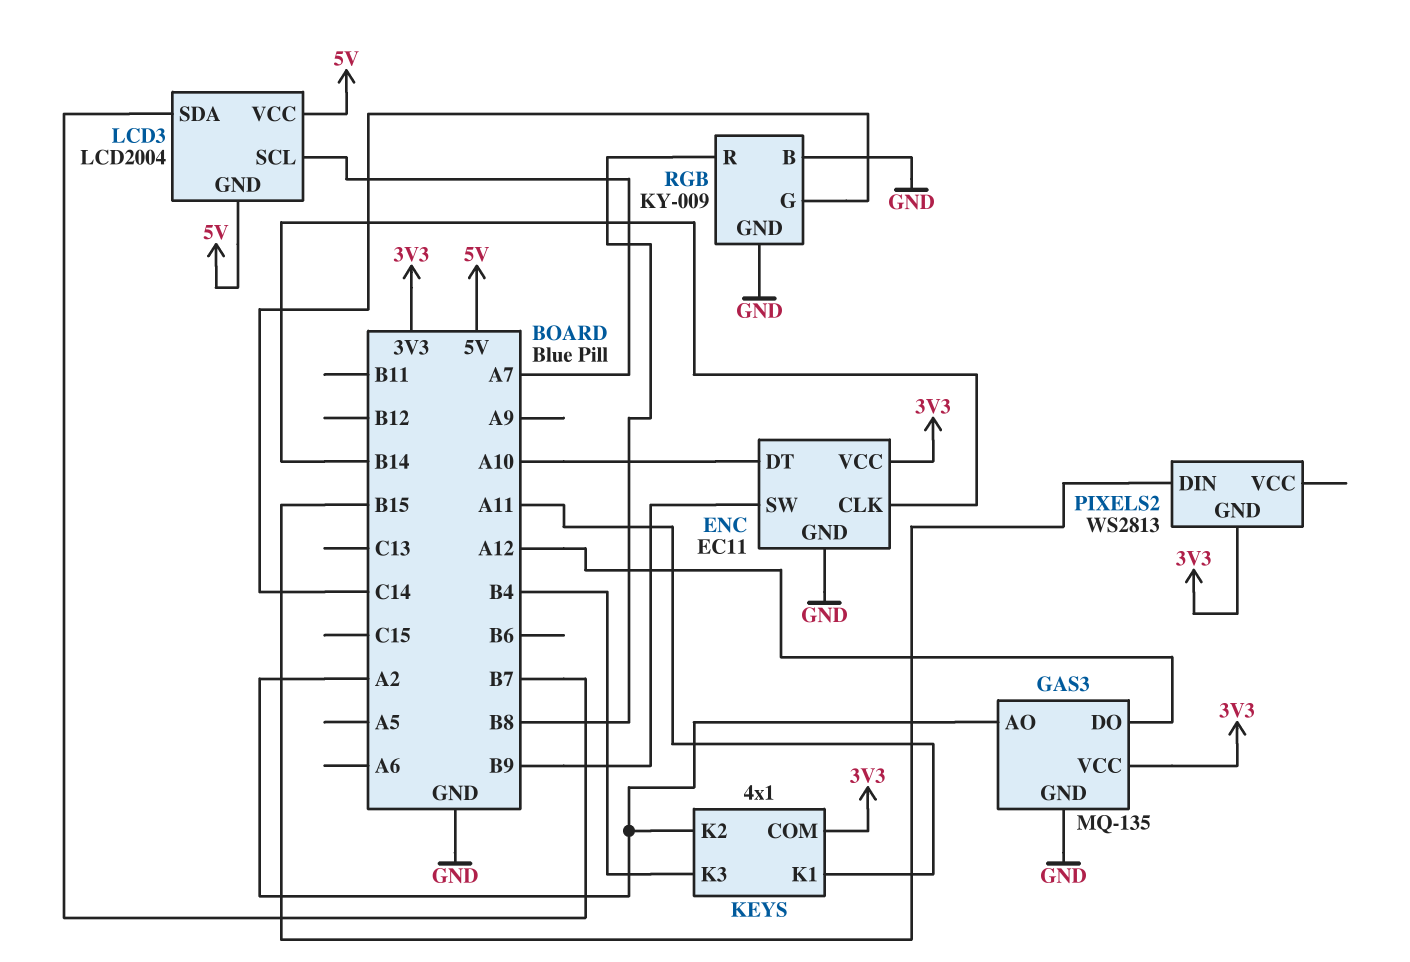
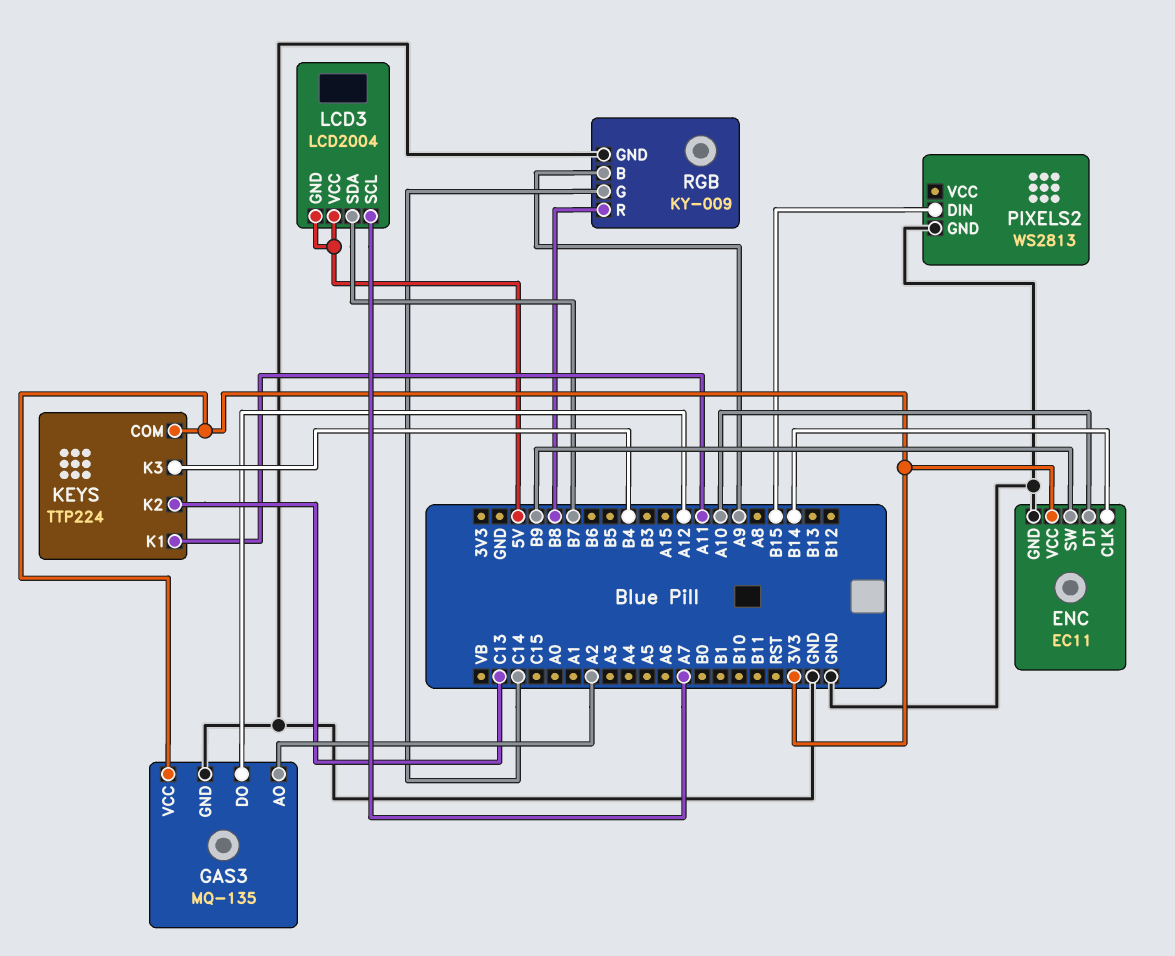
KEYS: 4x1 -> TTP224
KEYS pin K2: A2 -> C13
PIXELS2 pin GND: 3V3 -> GND
RGB pin B: GND -> A9

